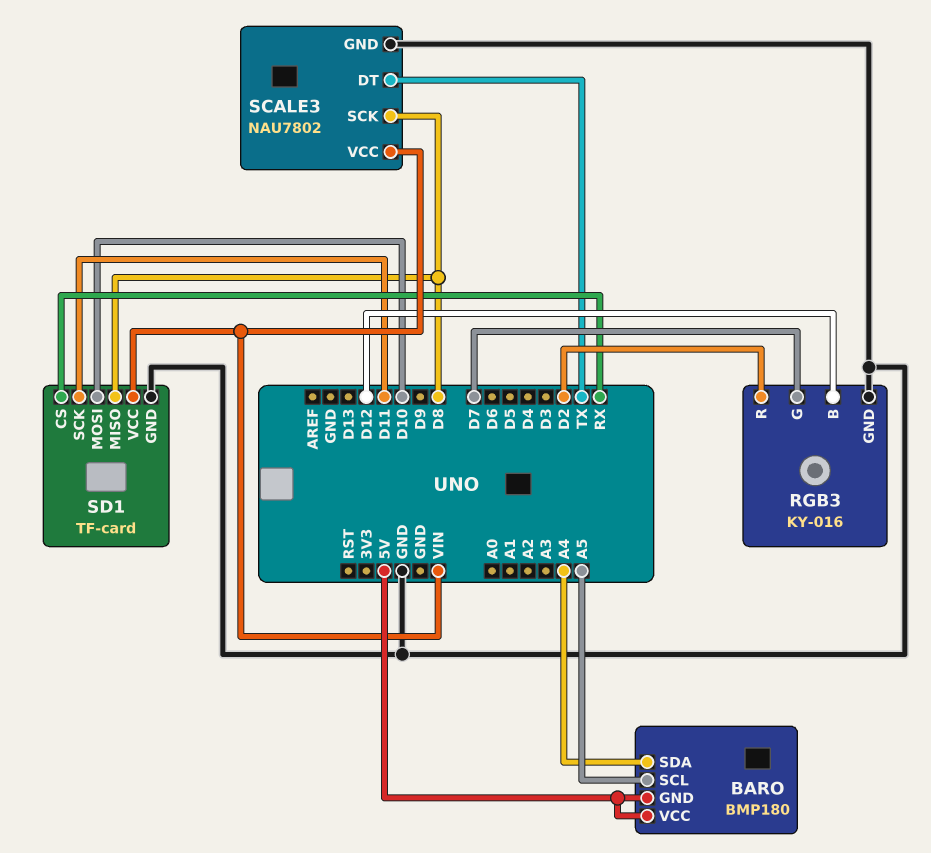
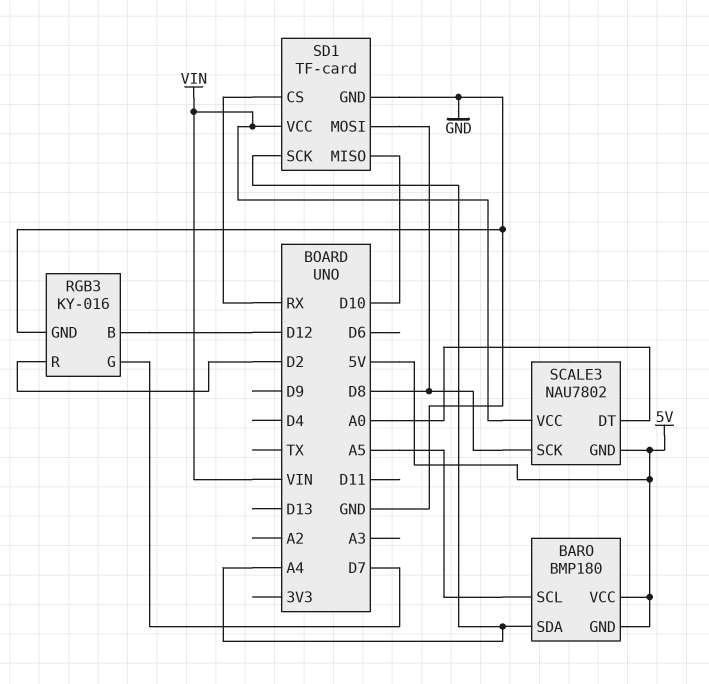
SCALE3 pin DT: TX -> A0
SCALE3 pin GND: GND -> 5V
SD1 pin MISO: D8 -> D10
SD1 pin MOSI: D10 -> D8
SD1 pin SCK: D11 -> A4

